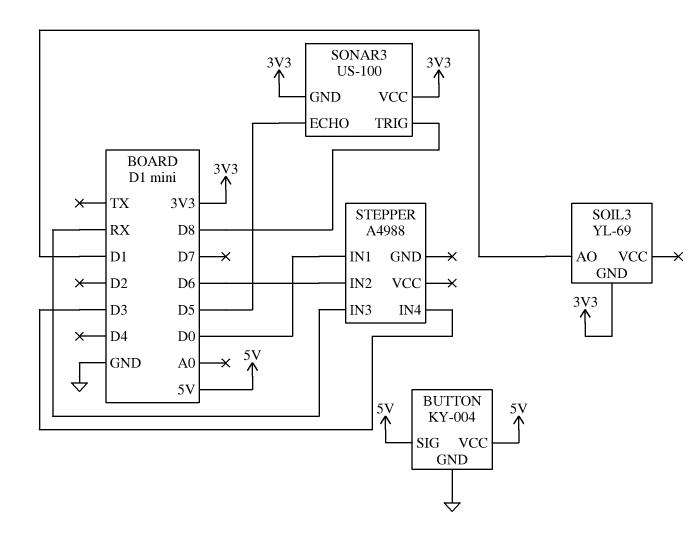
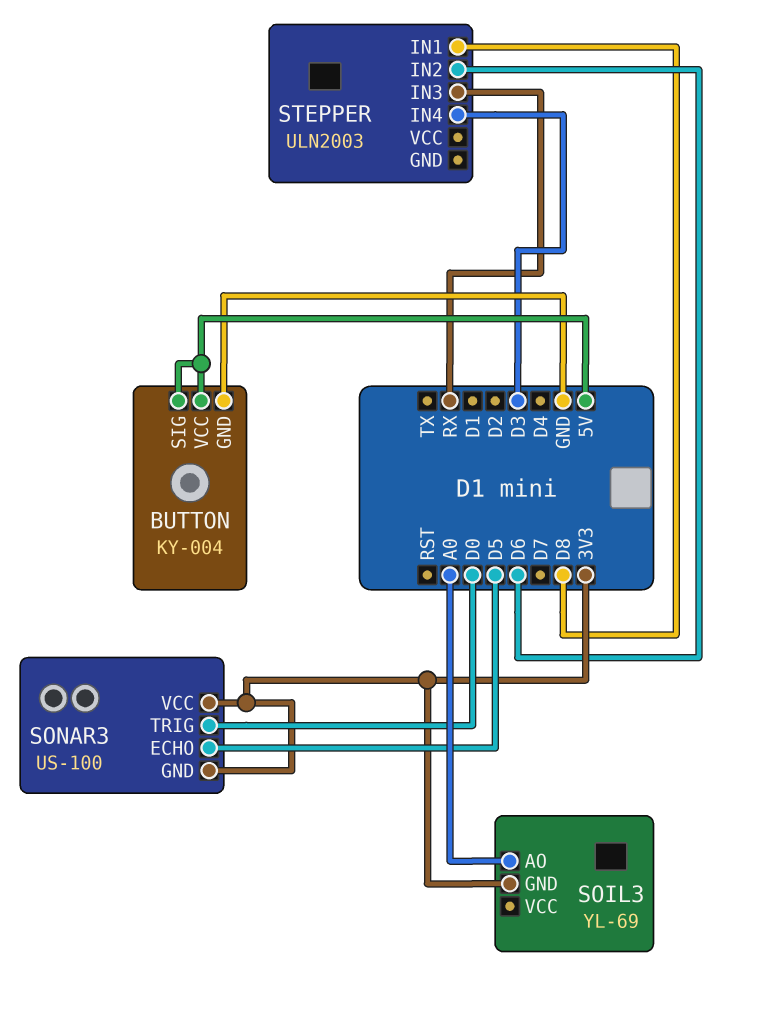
SOIL3 pin AO: D1 -> A0
SONAR3 pin TRIG: D8 -> D0
STEPPER: A4988 -> ULN2003
STEPPER pin IN1: D0 -> D8

